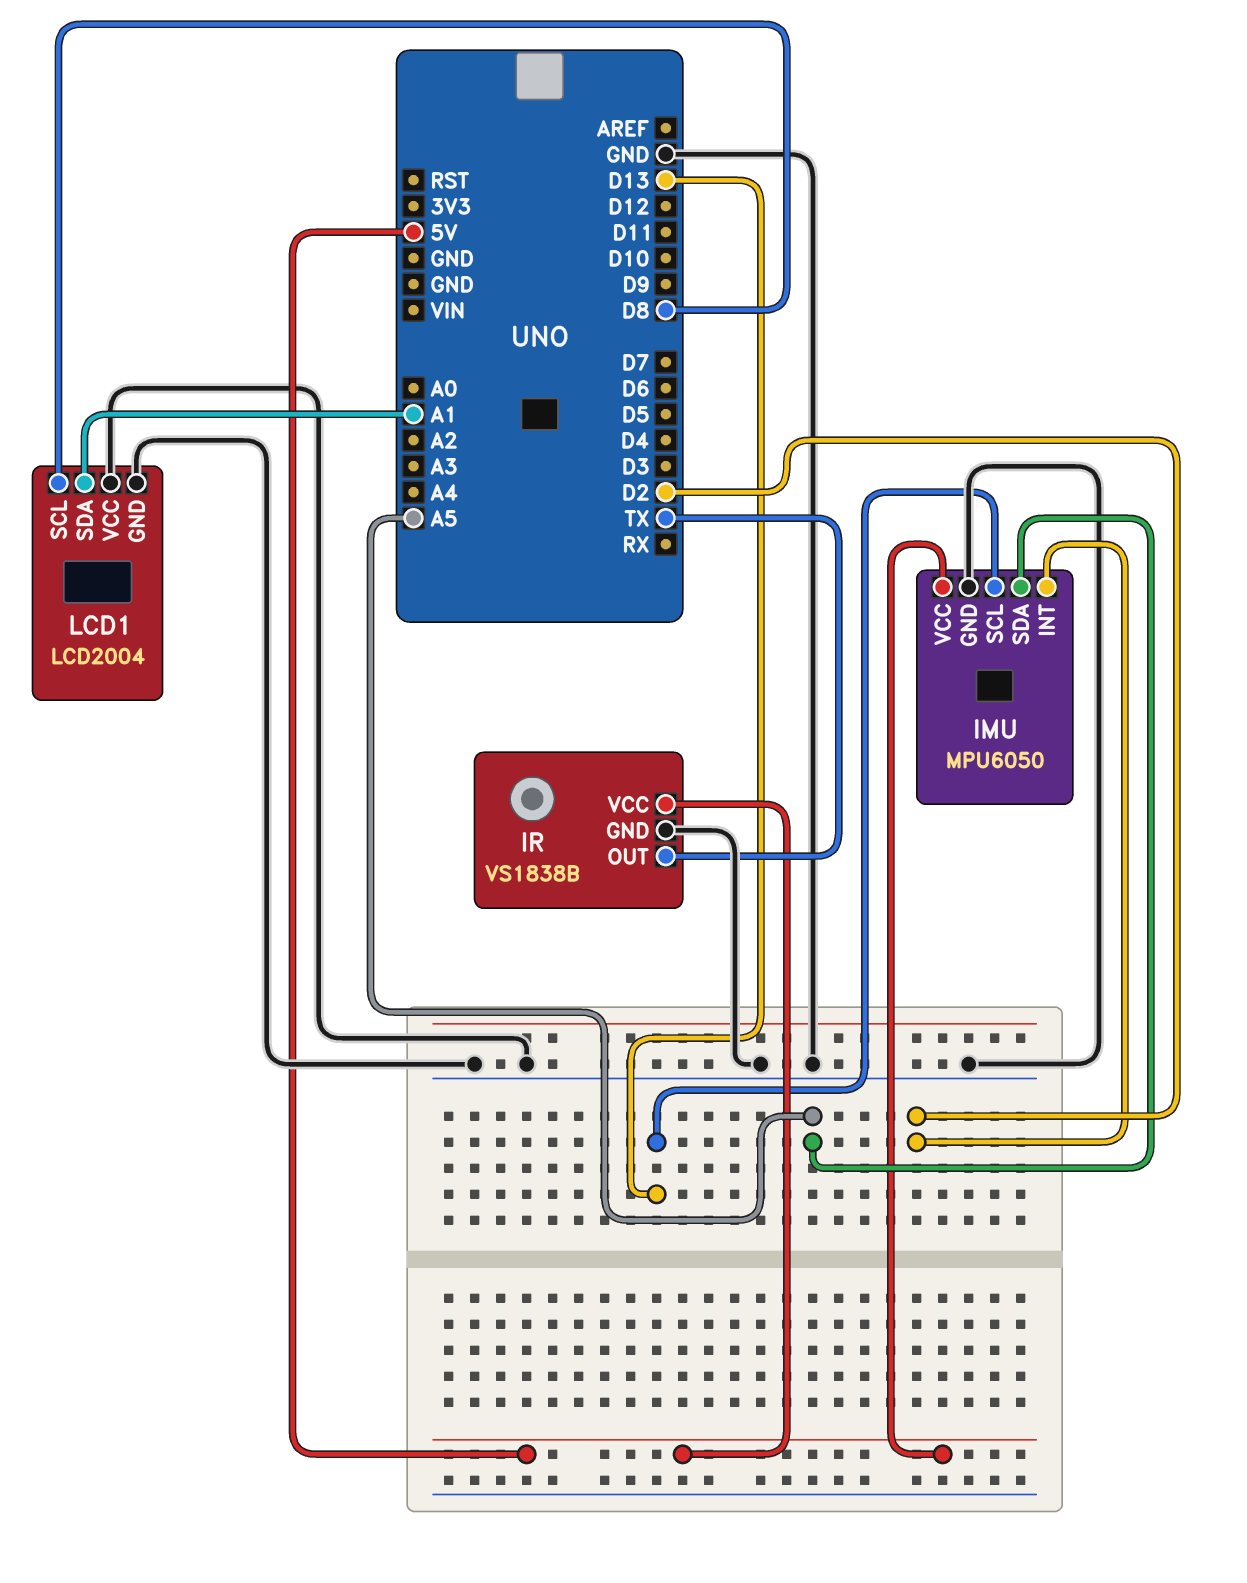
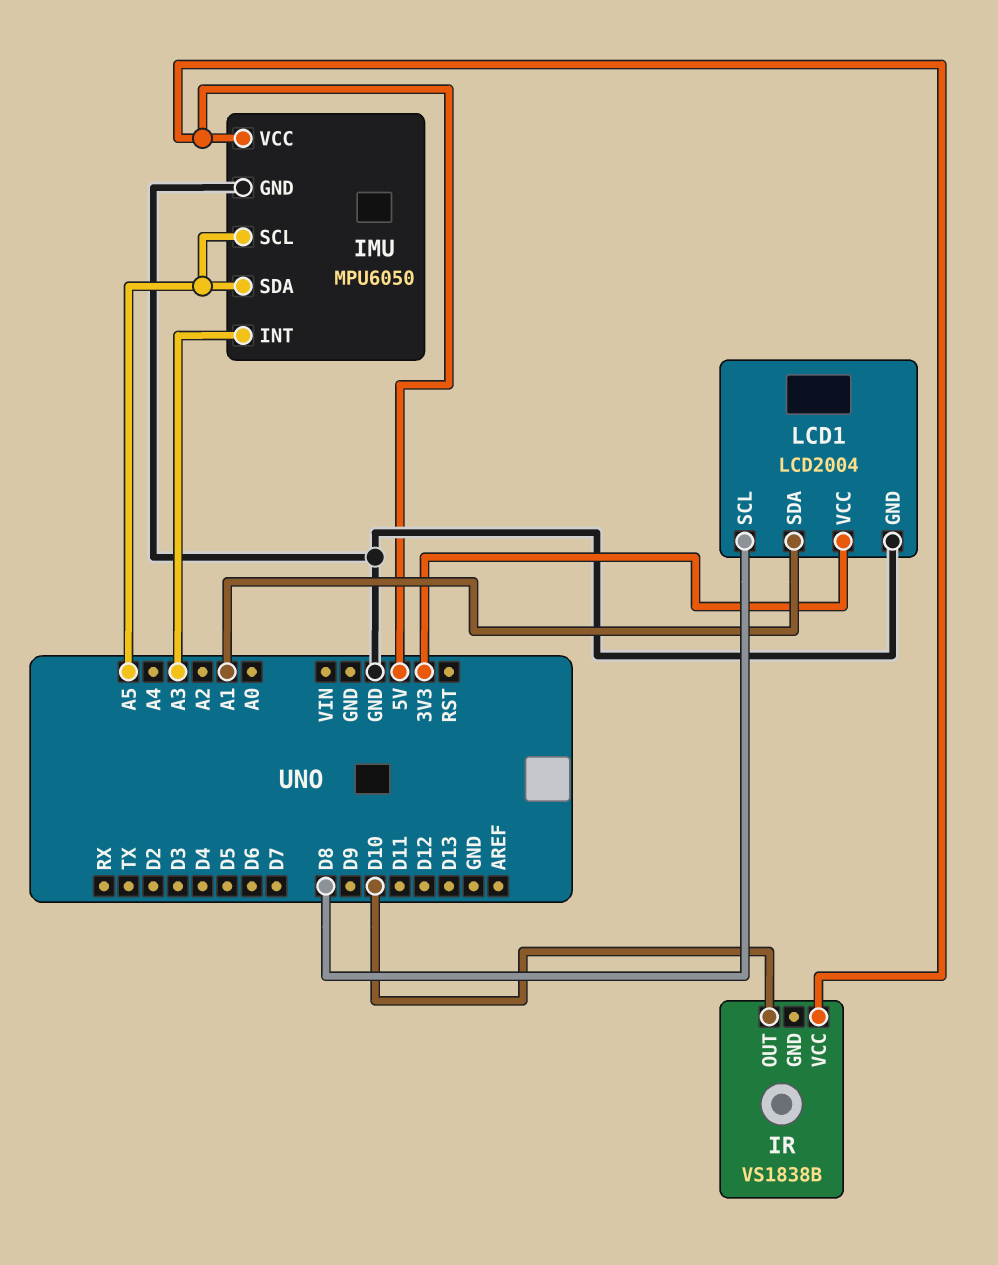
IMU pin INT: D2 -> A3
IMU pin SCL: D13 -> A5
IR pin GND: GND -> none
IR pin OUT: TX -> D10
LCD1 pin VCC: GND -> 3V3

